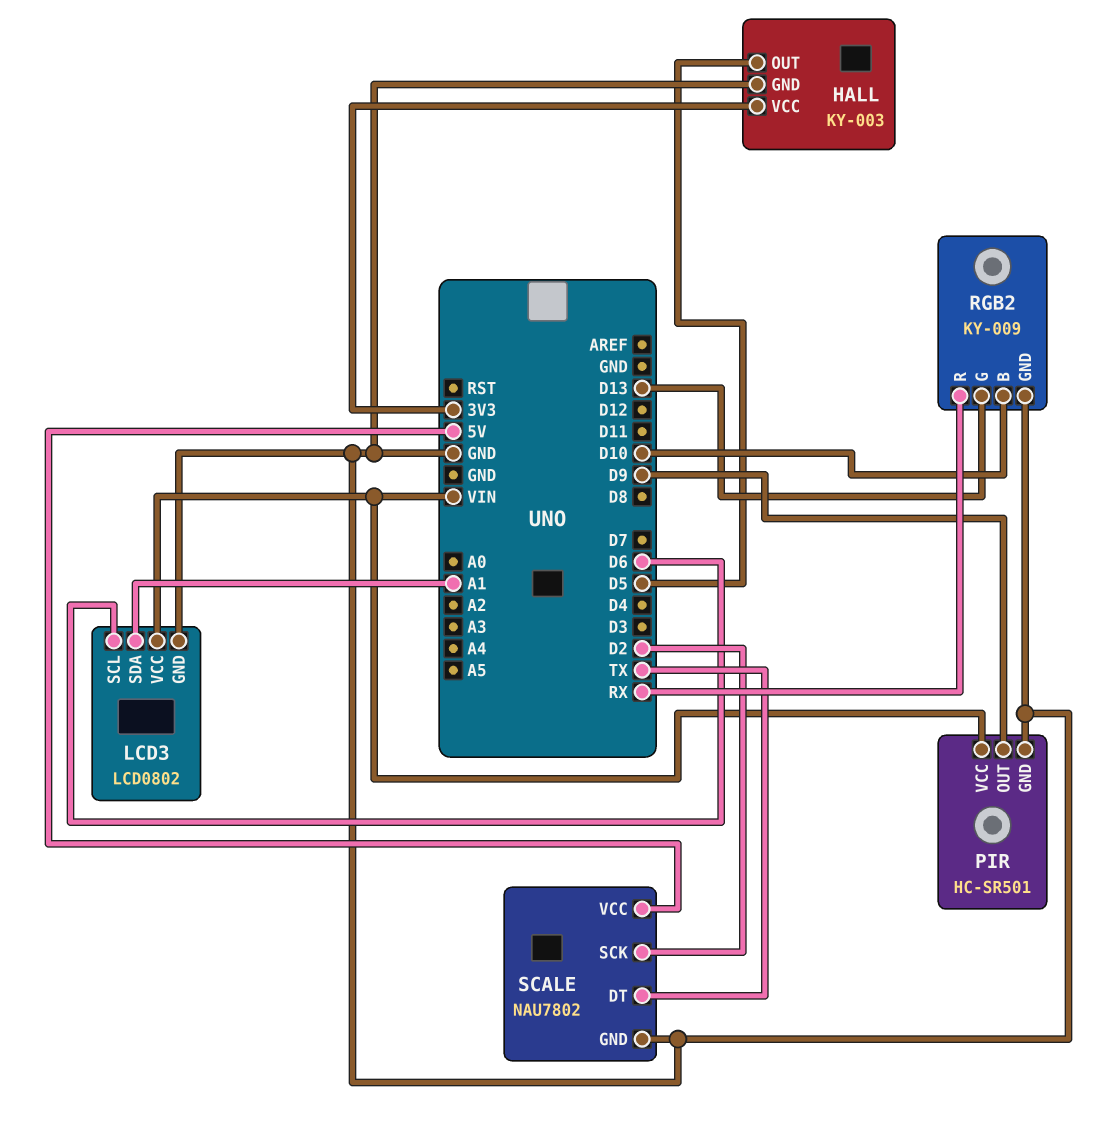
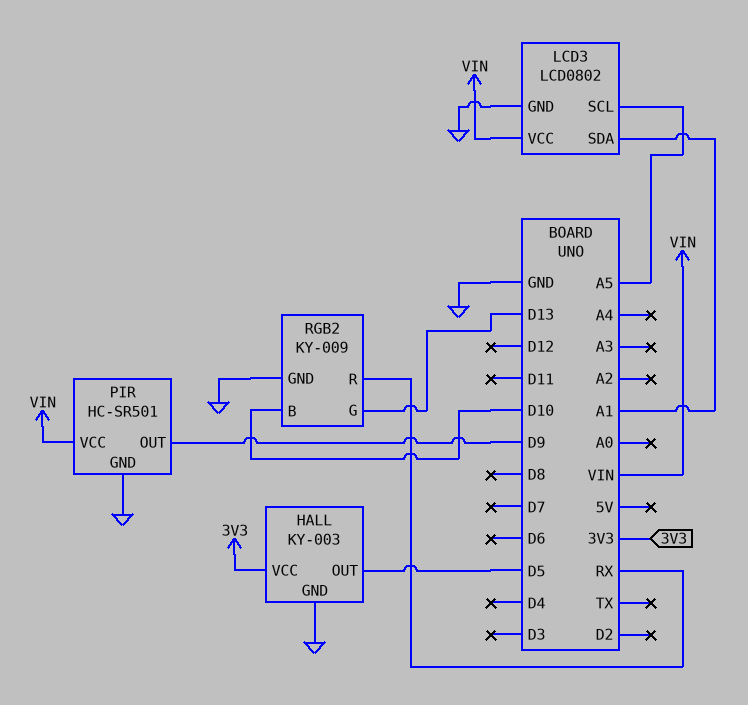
LCD3 pin SCL: D6 -> A5
SCALE: NAU7802 -> none
SCALE pin DT: TX -> none
SCALE pin GND: GND -> none
SCALE pin SCK: D2 -> none
SCALE pin VCC: 5V -> none

